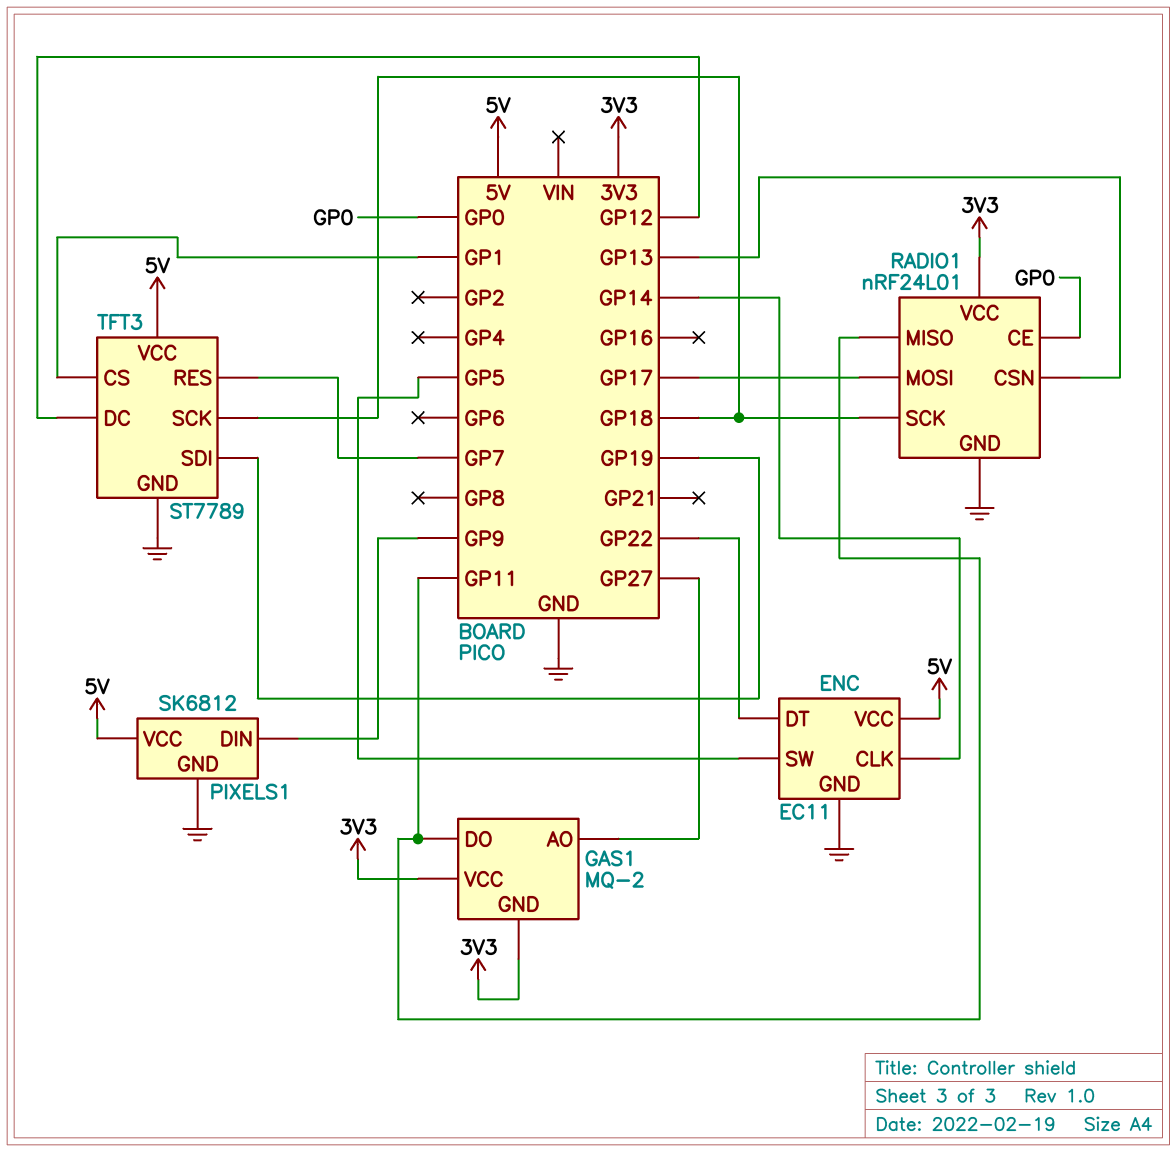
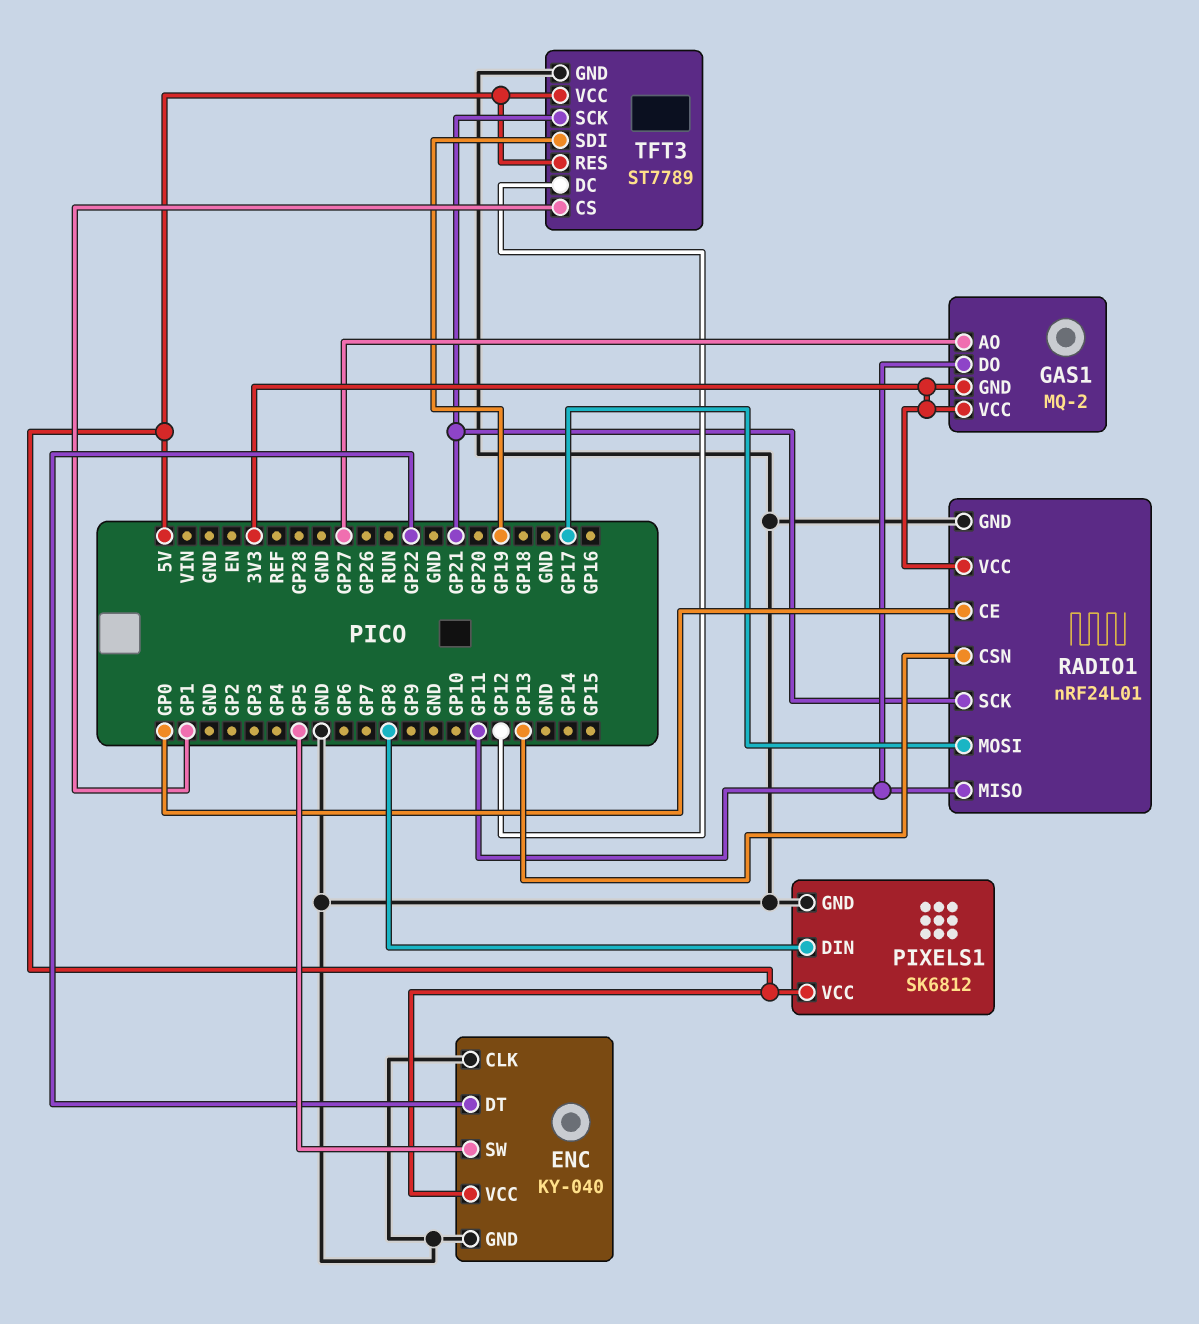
ENC: EC11 -> KY-040
ENC pin CLK: GP14 -> GND
PIXELS1 pin DIN: GP9 -> GP8
RADIO1 pin SCK: GP18 -> GP21
TFT3 pin RES: GP7 -> 5V
TFT3 pin SCK: GP18 -> GP21

